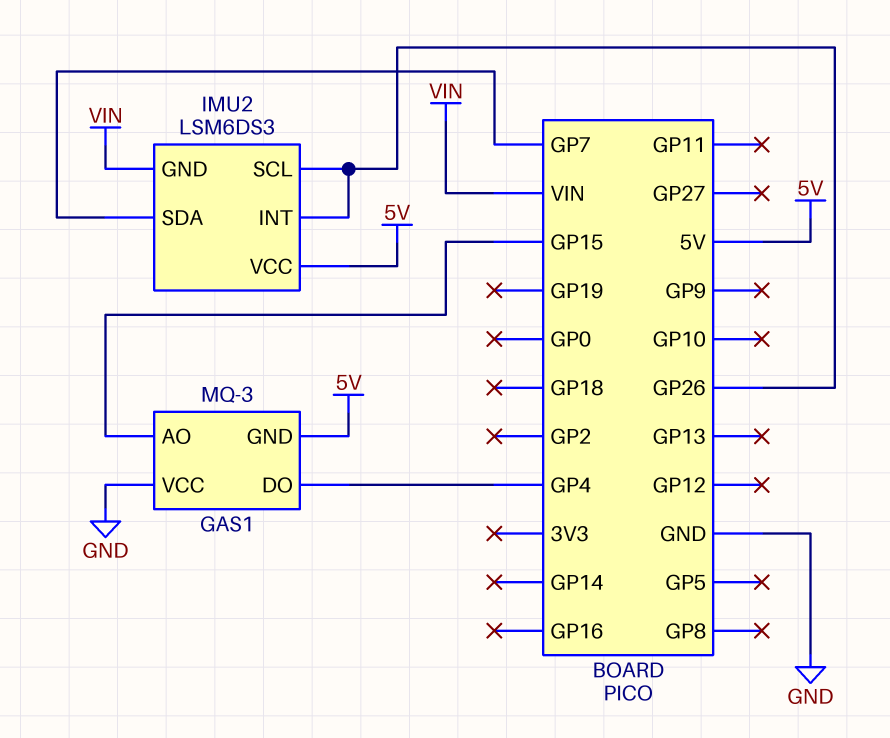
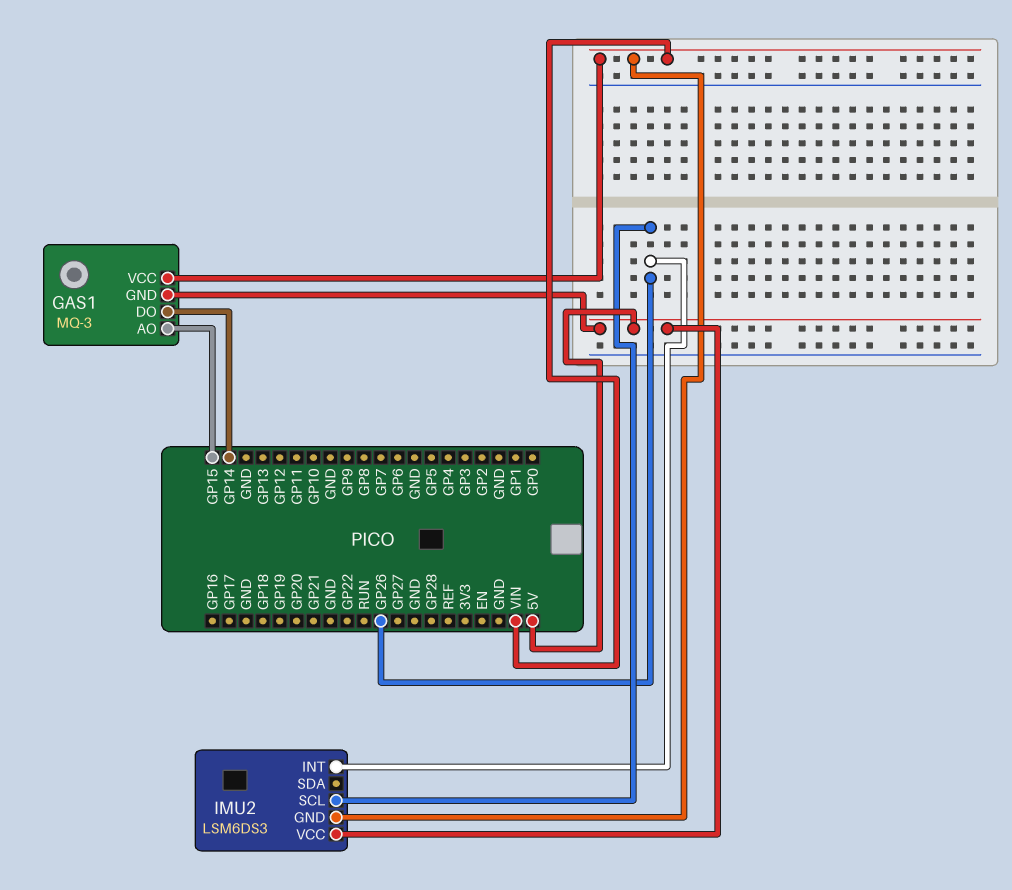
GAS1 pin DO: GP4 -> GP14
GAS1 pin VCC: GND -> VIN
IMU2 pin SDA: GP7 -> none

